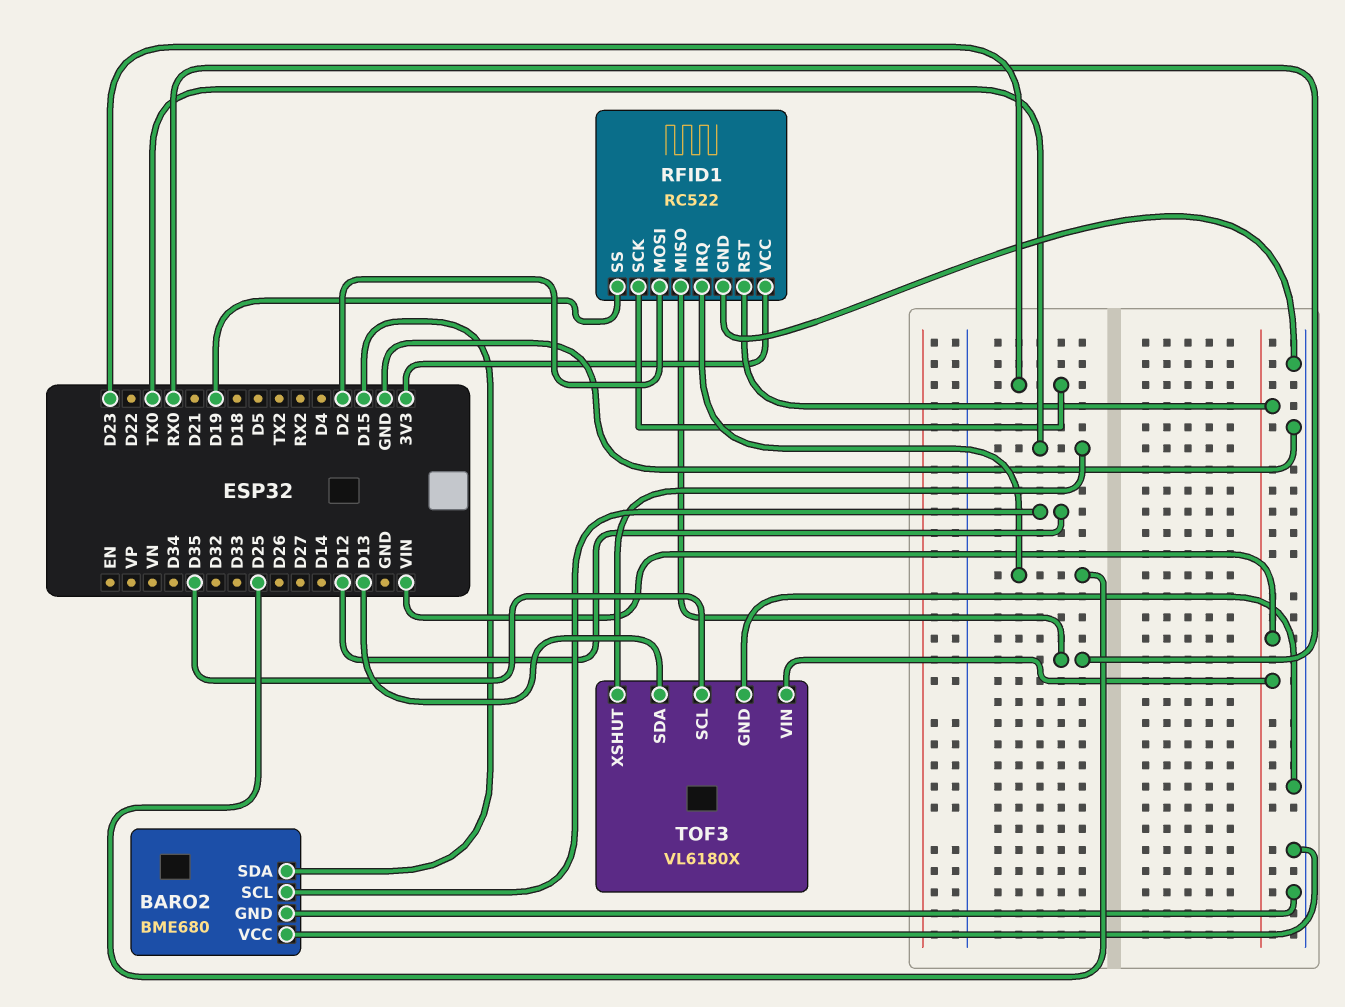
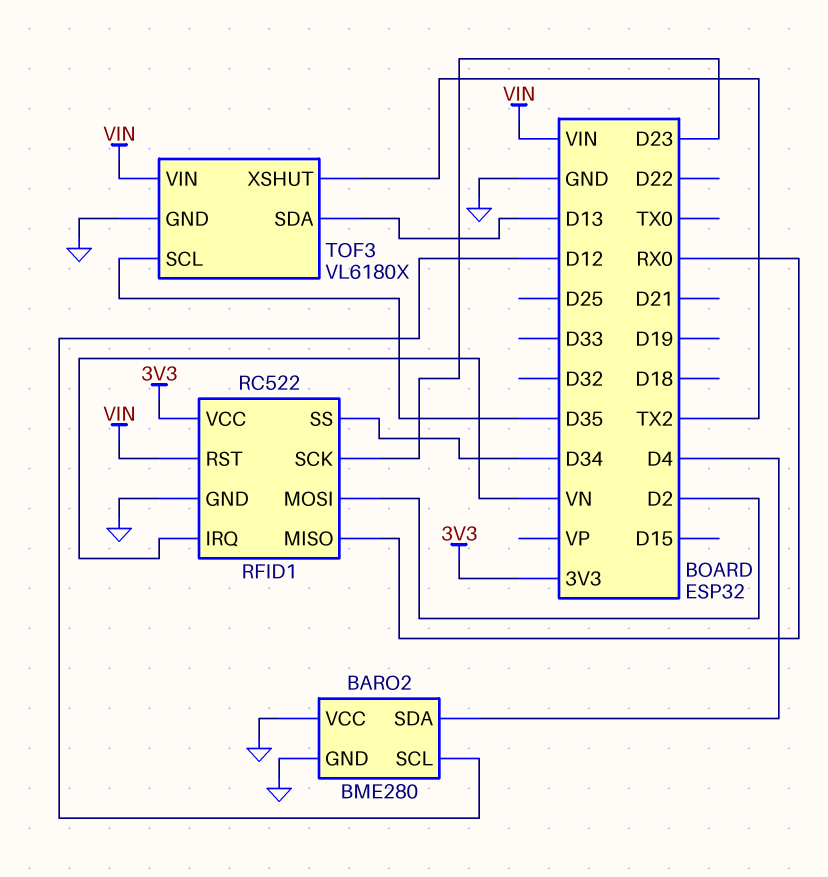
BARO2: BME680 -> BME280
BARO2 pin SDA: D15 -> D4
RFID1 pin IRQ: D25 -> VN
RFID1 pin SS: D19 -> D34
TOF3 pin XSHUT: TX0 -> TX2

